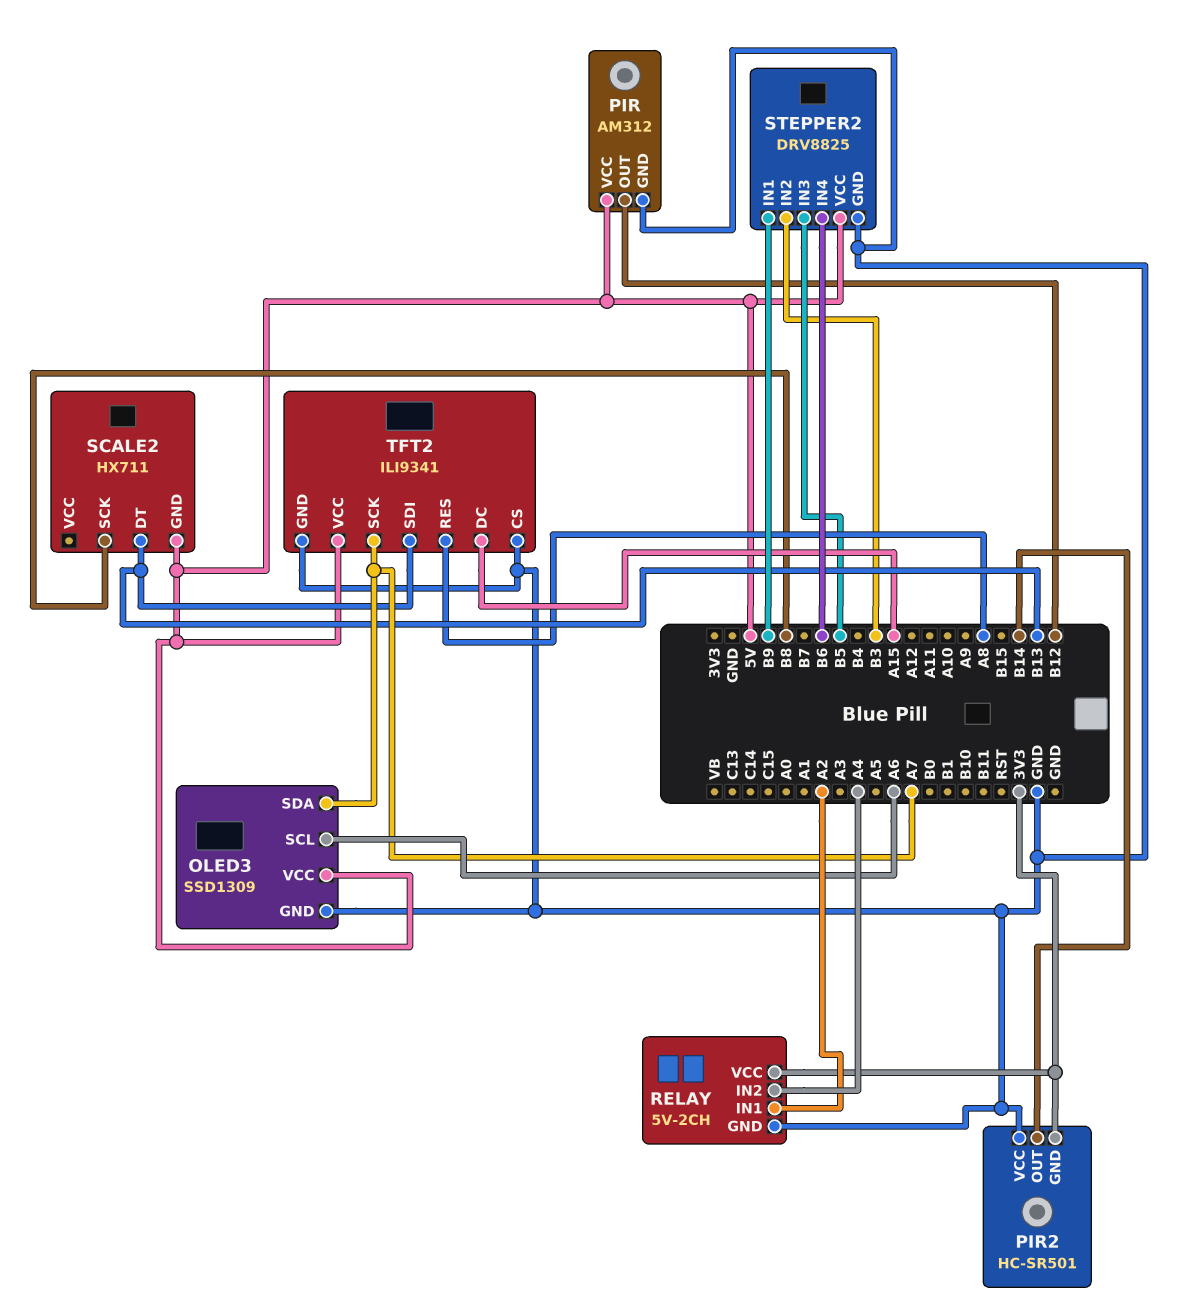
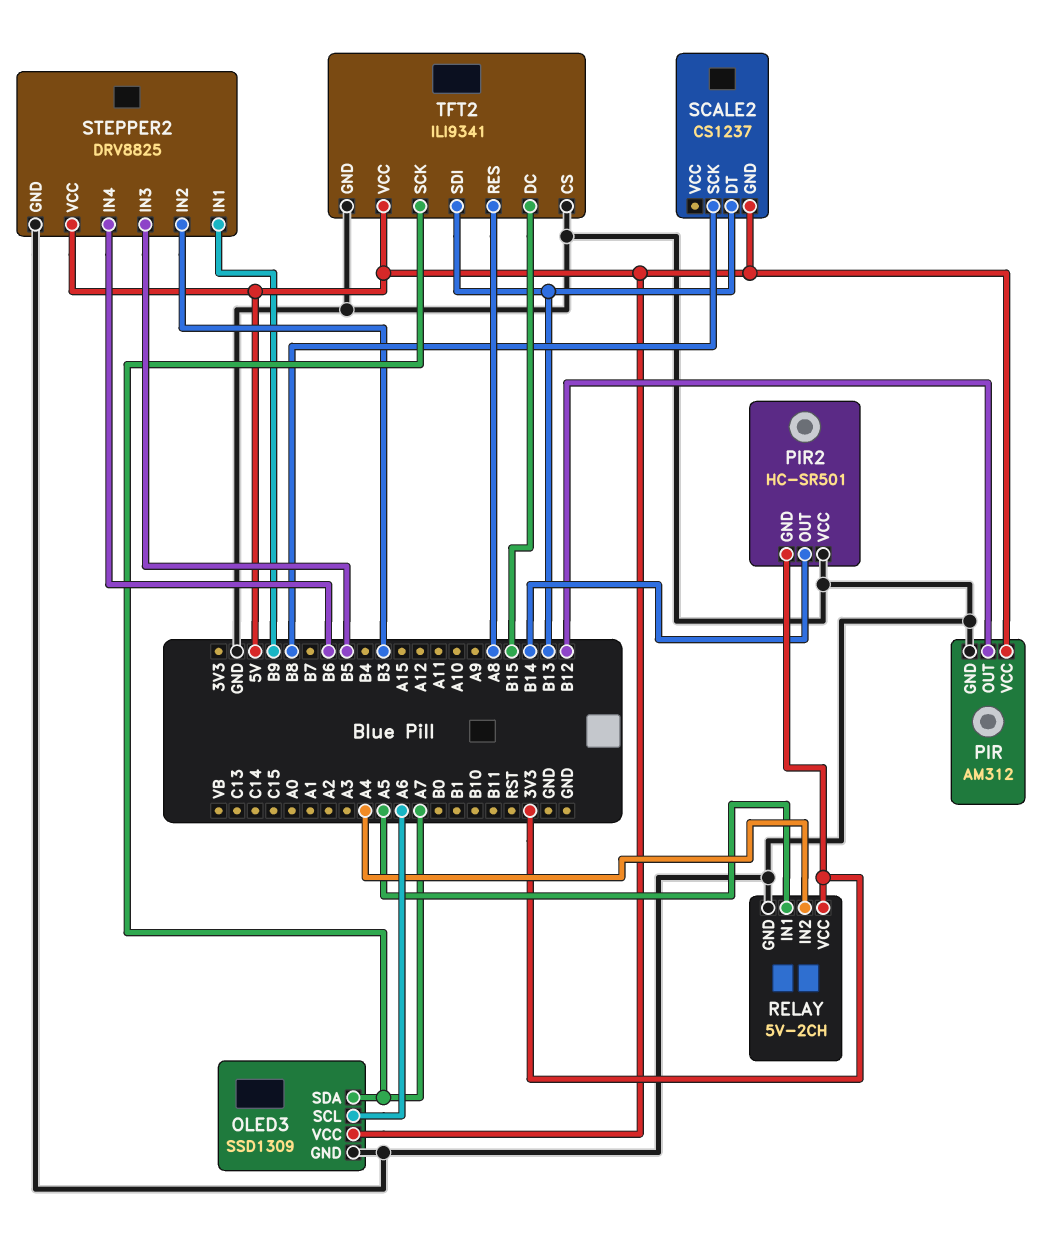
RELAY pin IN1: A2 -> A5
SCALE2: HX711 -> CS1237
TFT2 pin DC: A15 -> B15

